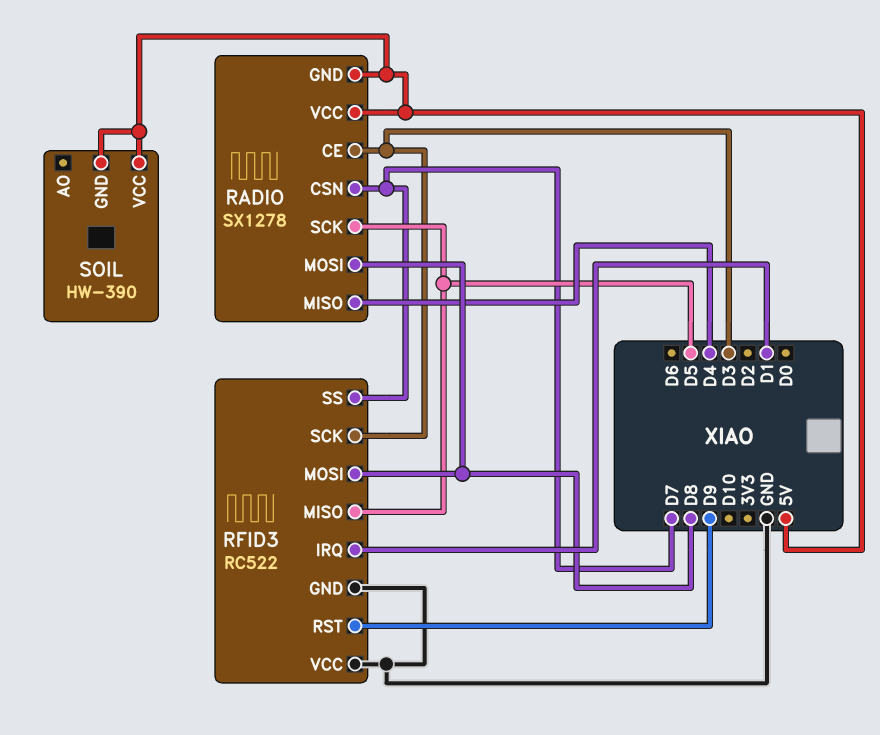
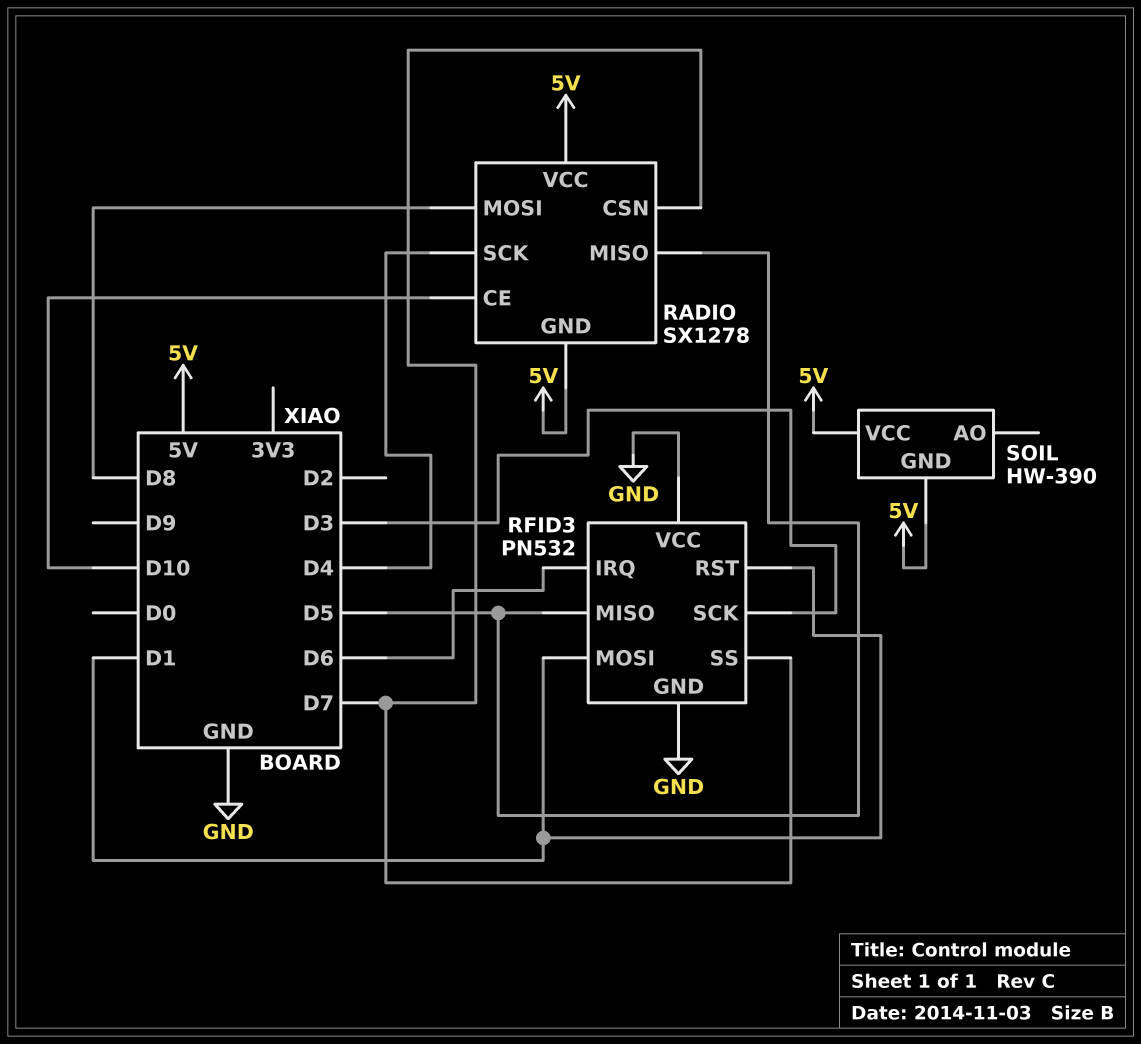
RADIO pin CE: D3 -> D10
RADIO pin MISO: D4 -> D5
RADIO pin SCK: D5 -> D4
RFID3: RC522 -> PN532
RFID3 pin IRQ: D1 -> D6
RFID3 pin MOSI: D8 -> D1
RFID3 pin RST: D9 -> D1

